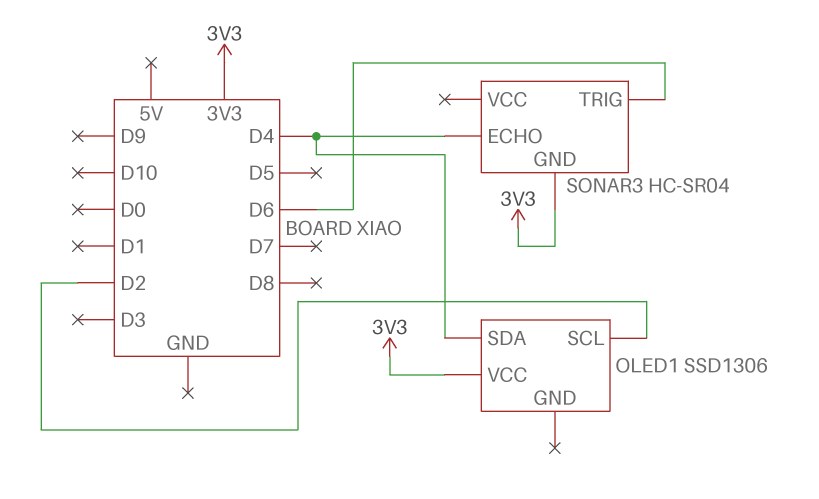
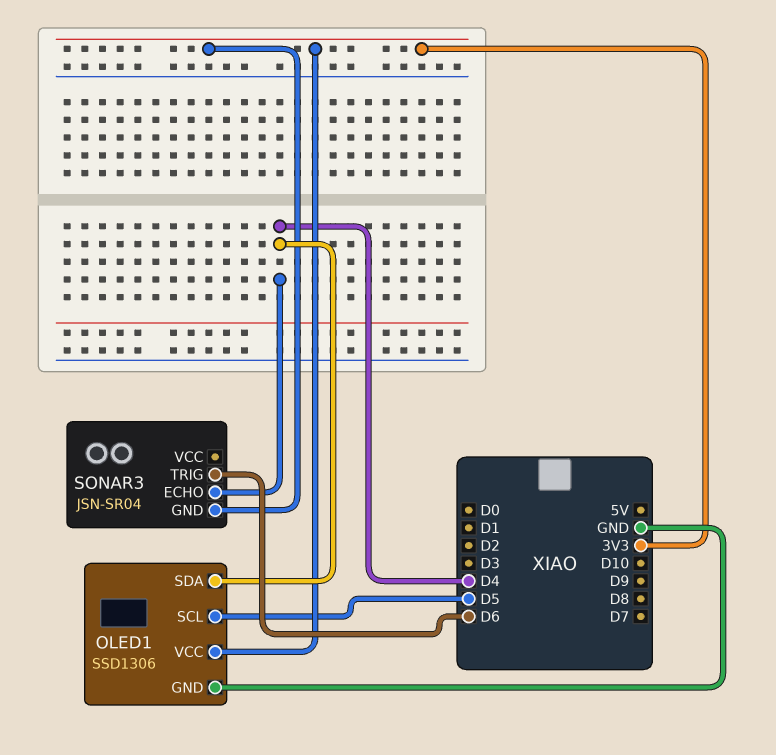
OLED1 pin GND: none -> GND
OLED1 pin SCL: D2 -> D5
SONAR3: HC-SR04 -> JSN-SR04

